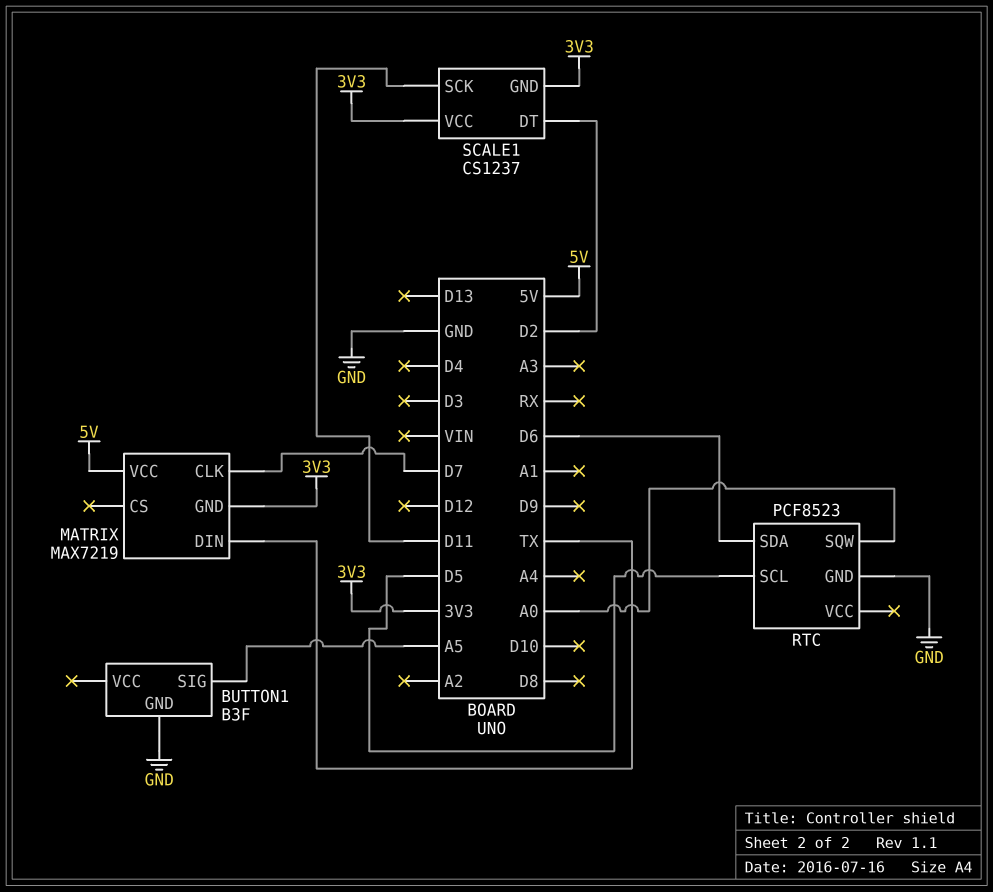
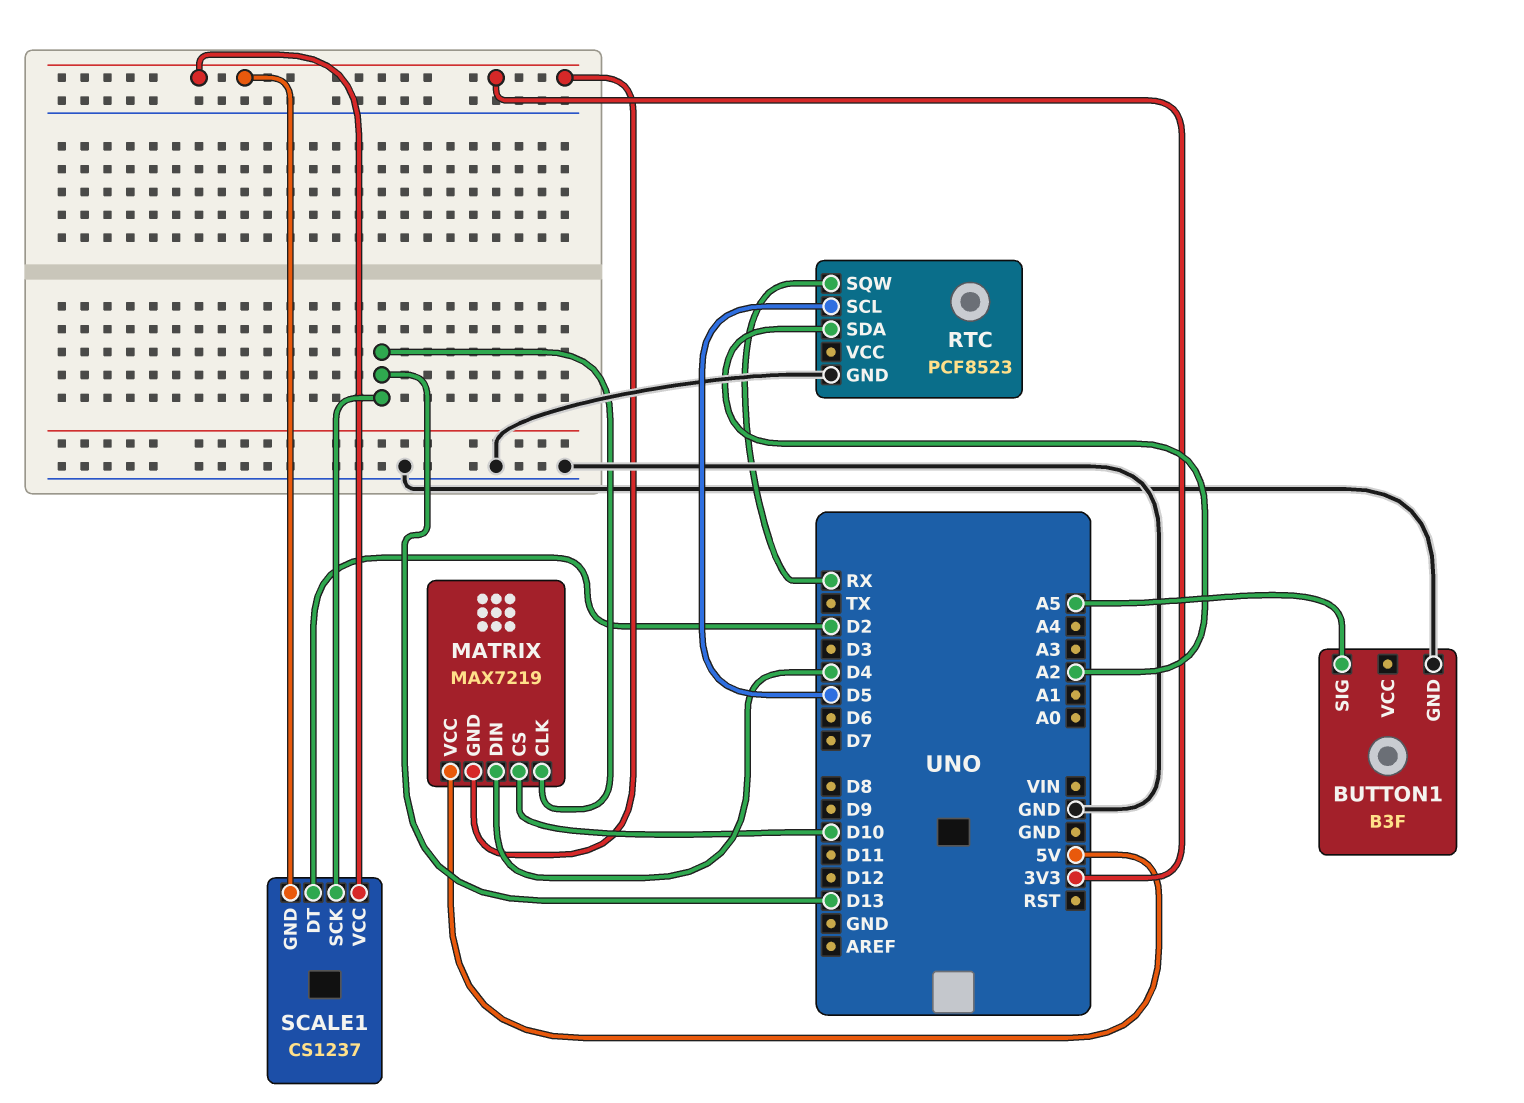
MATRIX pin CLK: D7 -> D13
MATRIX pin CS: none -> D10
MATRIX pin DIN: TX -> D4
RTC pin SDA: D6 -> A2
RTC pin SQW: A0 -> RX
SCALE1 pin SCK: D11 -> D13

